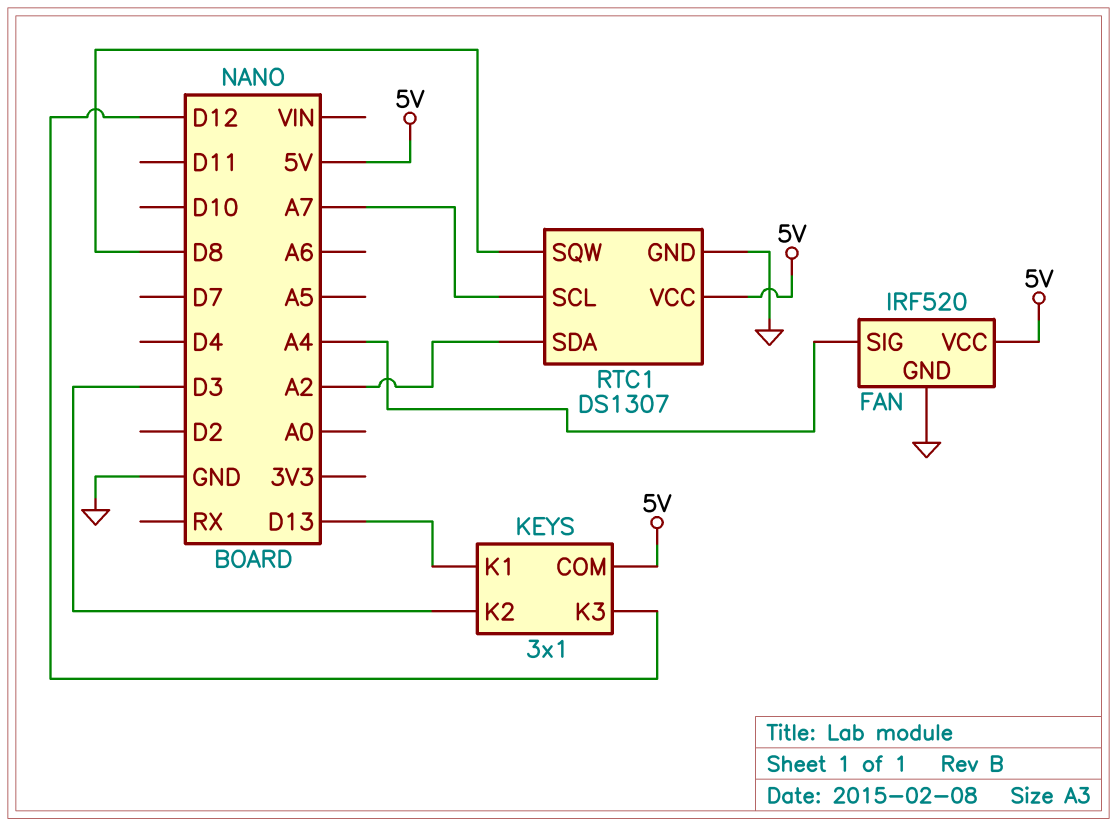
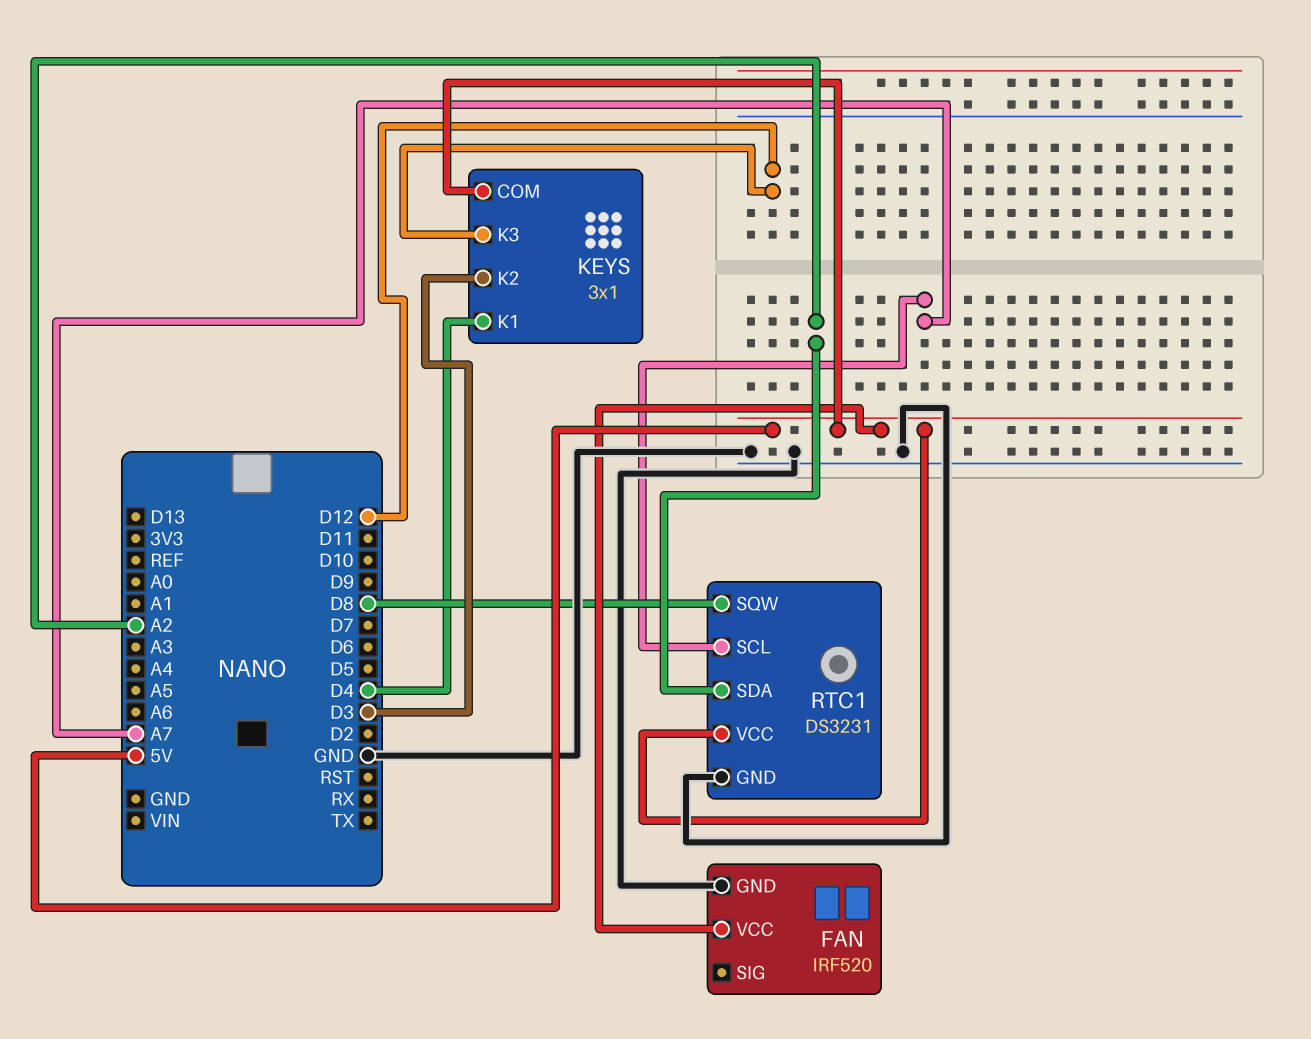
FAN pin SIG: A4 -> none
KEYS pin K1: D13 -> D4
RTC1: DS1307 -> DS3231

